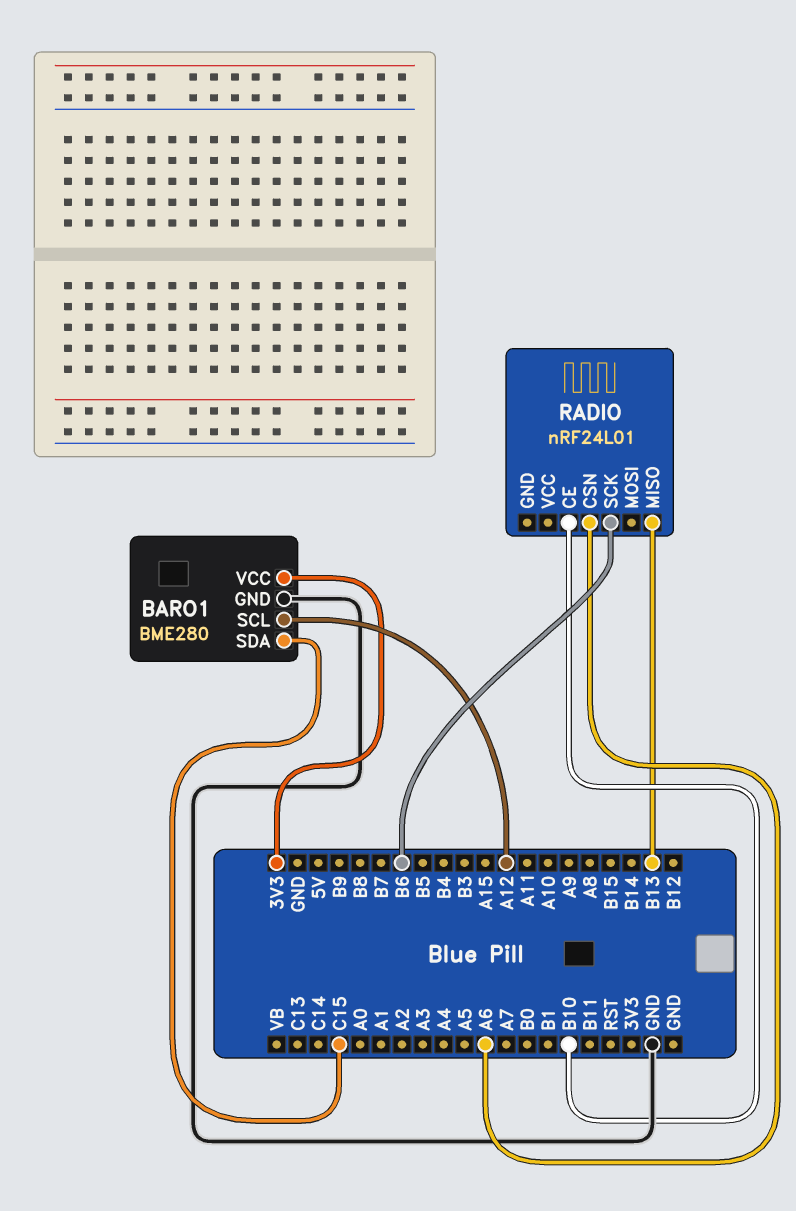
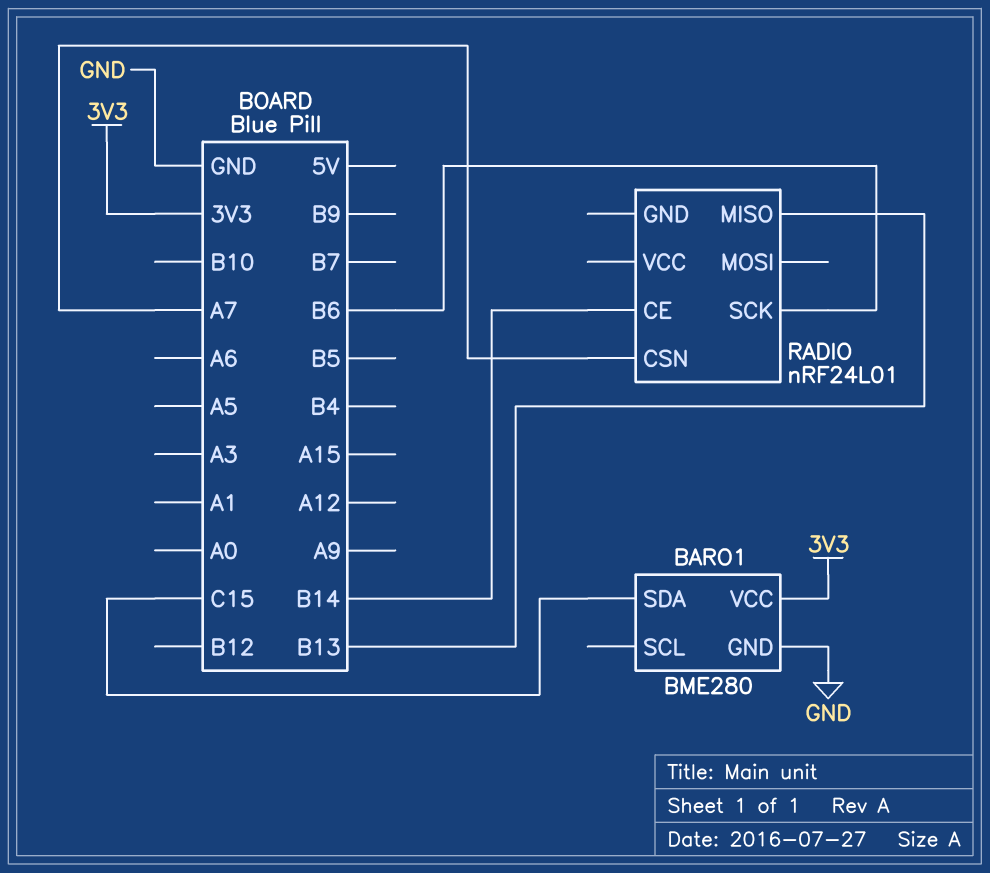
BARO1 pin SCL: A12 -> none
RADIO pin CE: B10 -> B14
RADIO pin CSN: A6 -> A7

